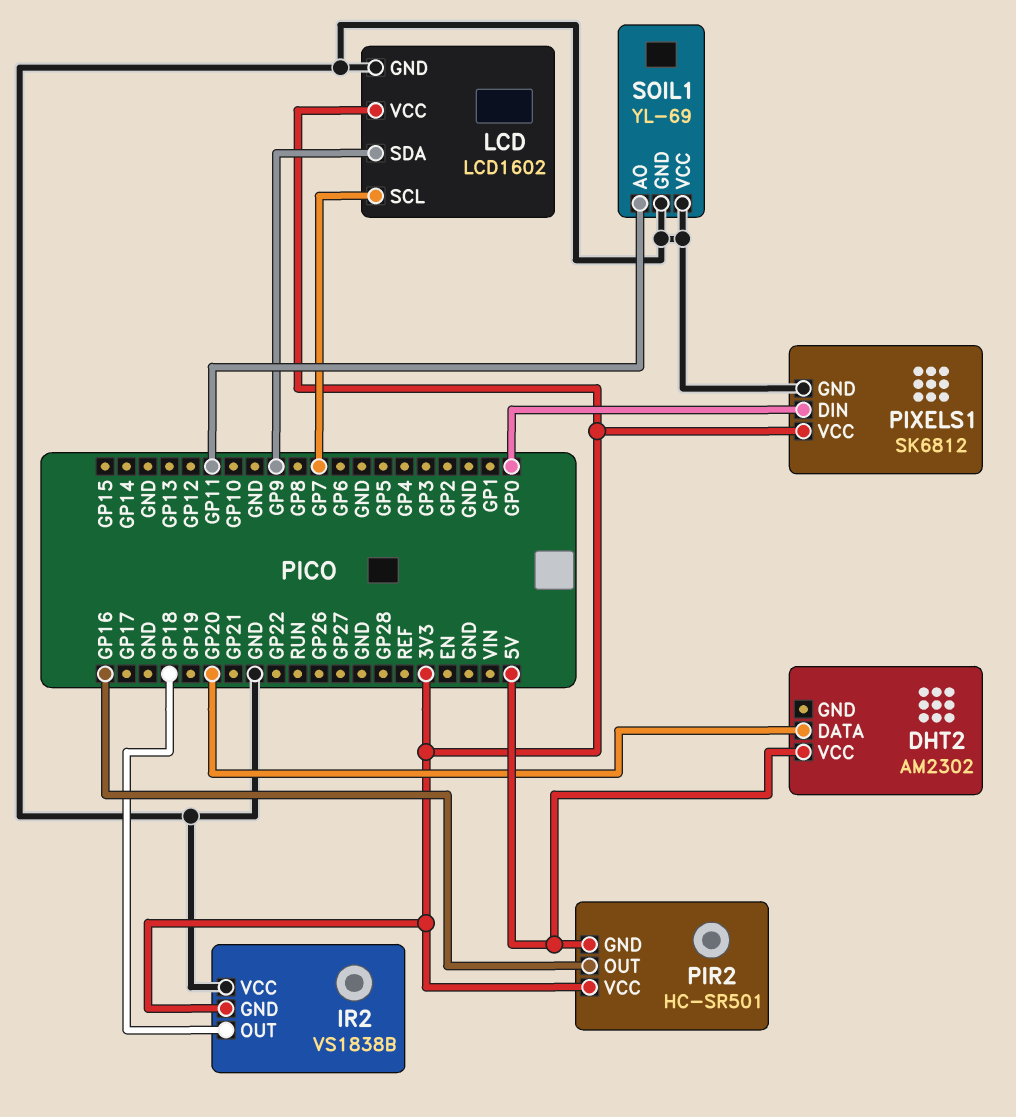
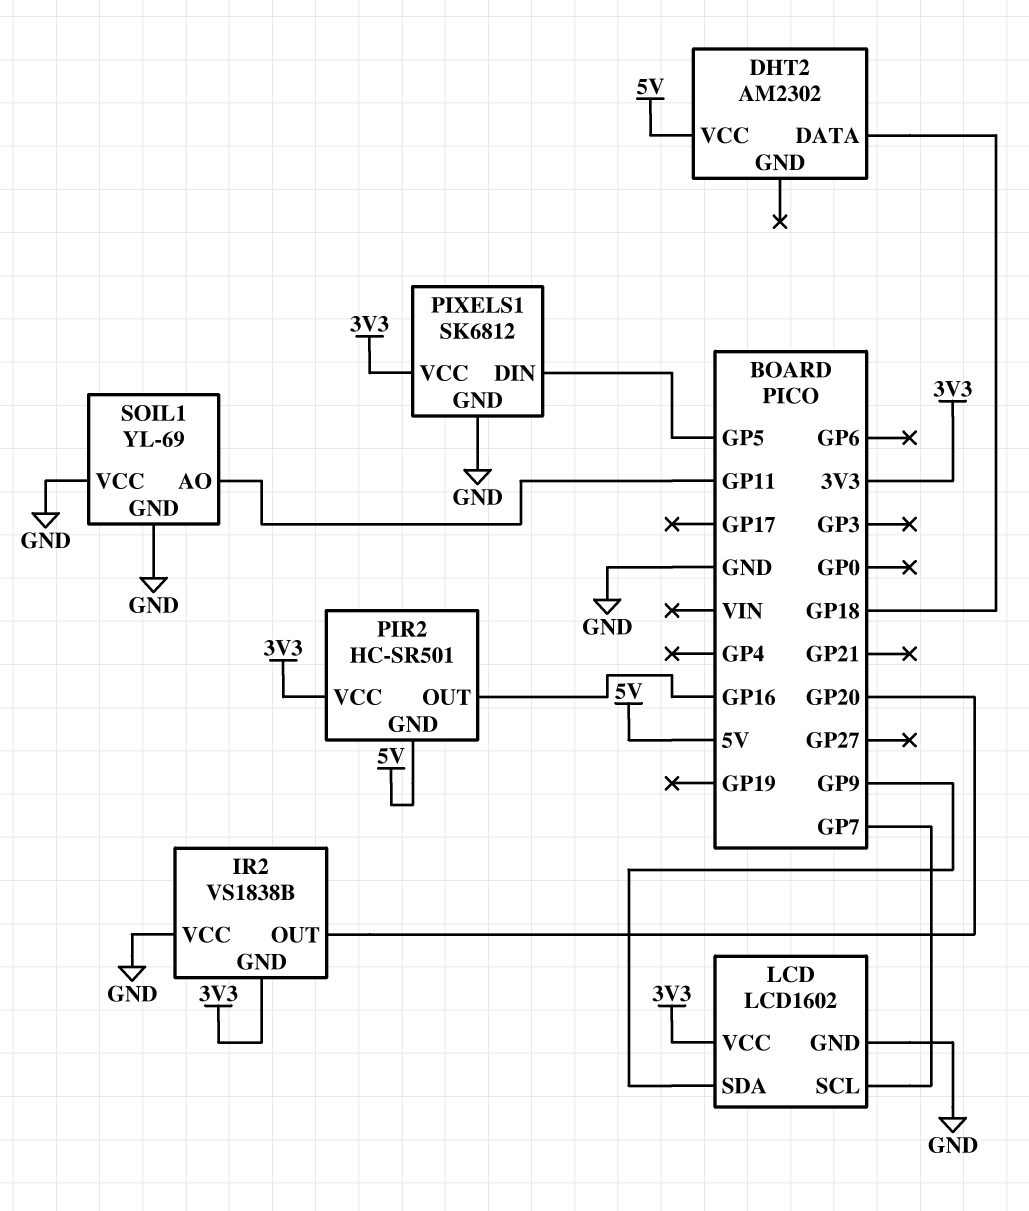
DHT2 pin DATA: GP20 -> GP18
IR2 pin OUT: GP18 -> GP20
PIXELS1 pin DIN: GP0 -> GP5

